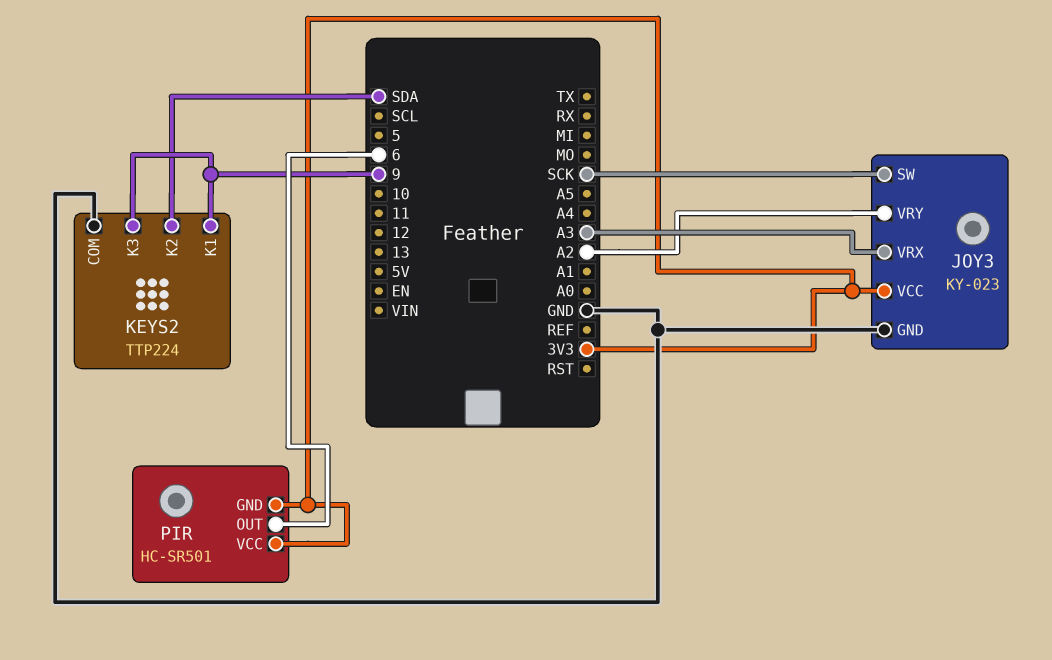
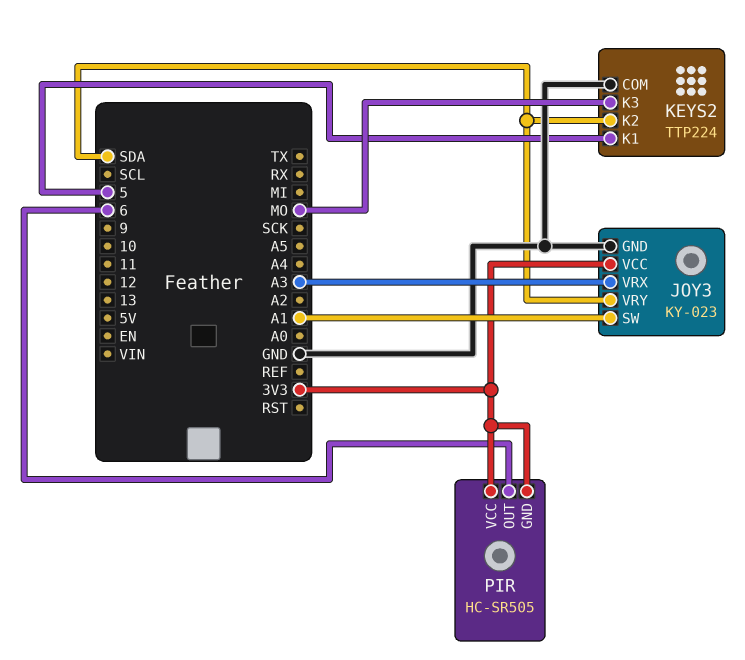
JOY3 pin SW: SCK -> A1
JOY3 pin VRY: A2 -> SDA
KEYS2 pin K1: 9 -> 5
KEYS2 pin K3: 9 -> MO
PIR: HC-SR501 -> HC-SR505

